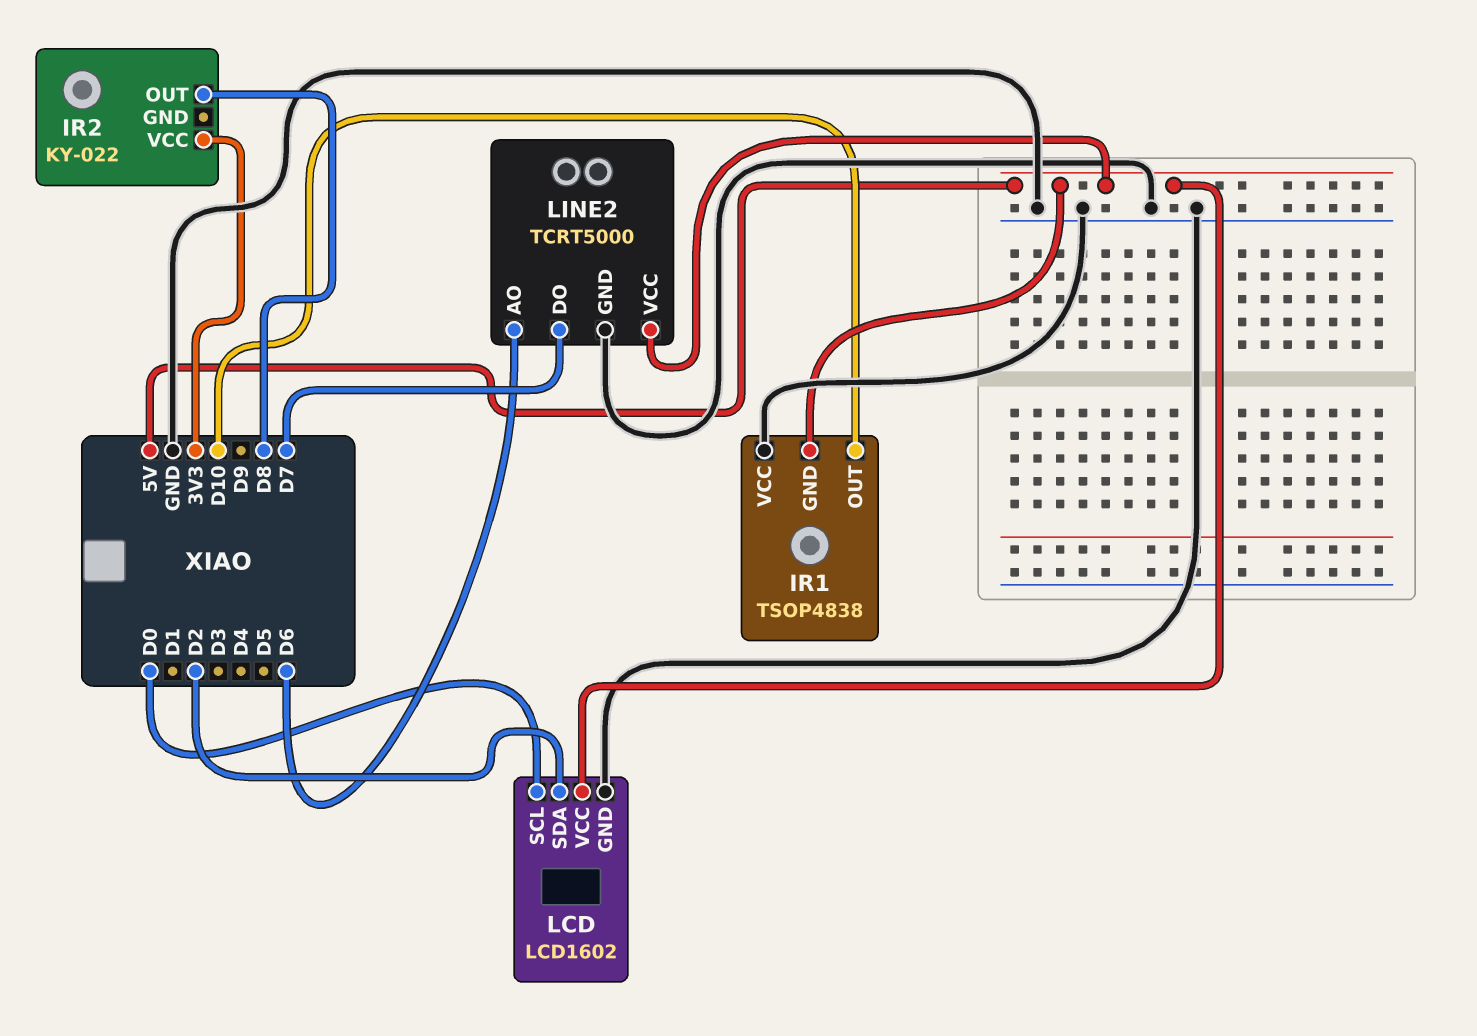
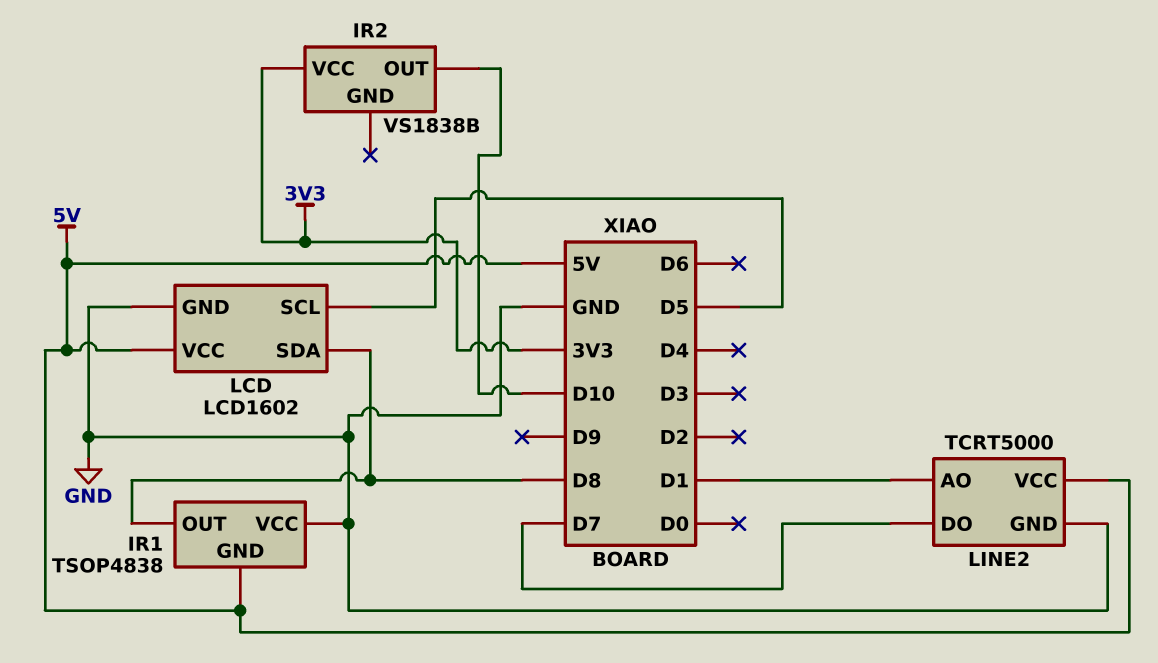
IR1 pin OUT: D10 -> D8
IR2: KY-022 -> VS1838B
IR2 pin OUT: D8 -> D10
LCD pin SCL: D0 -> D5
LCD pin SDA: D2 -> D8
LINE2 pin AO: D6 -> D1

